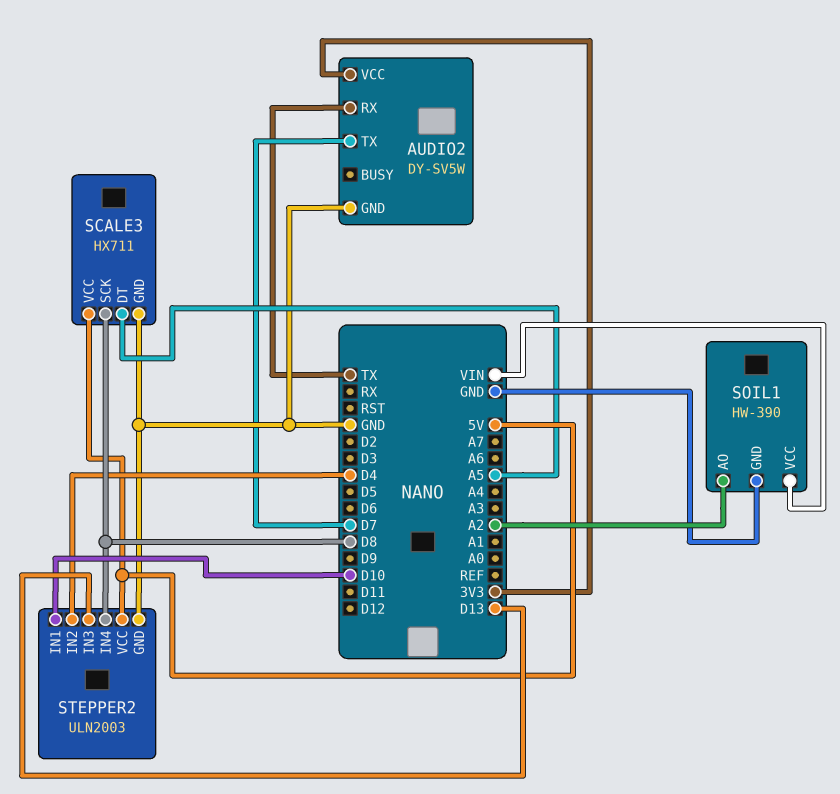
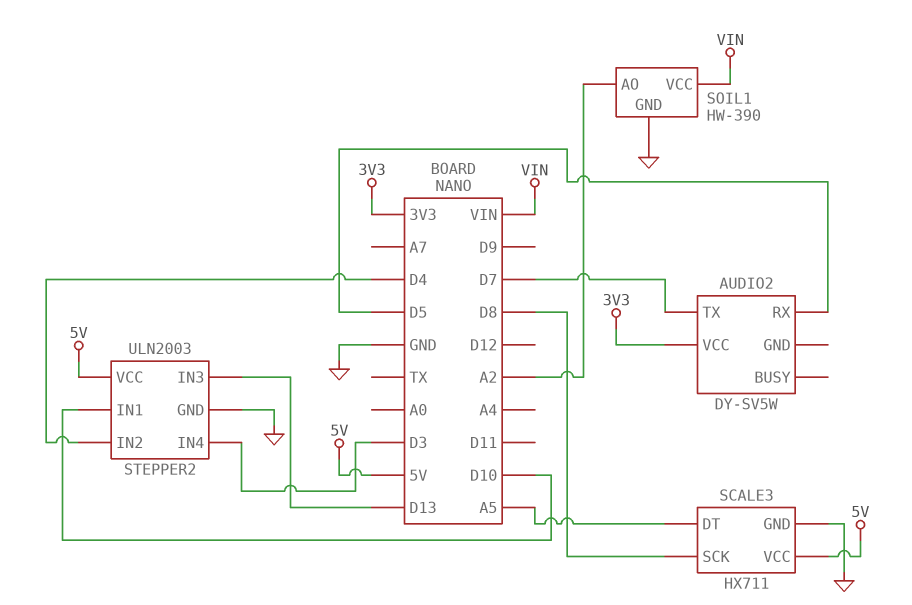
AUDIO2 pin GND: GND -> none
AUDIO2 pin RX: TX -> D5
STEPPER2 pin IN4: D8 -> D3

